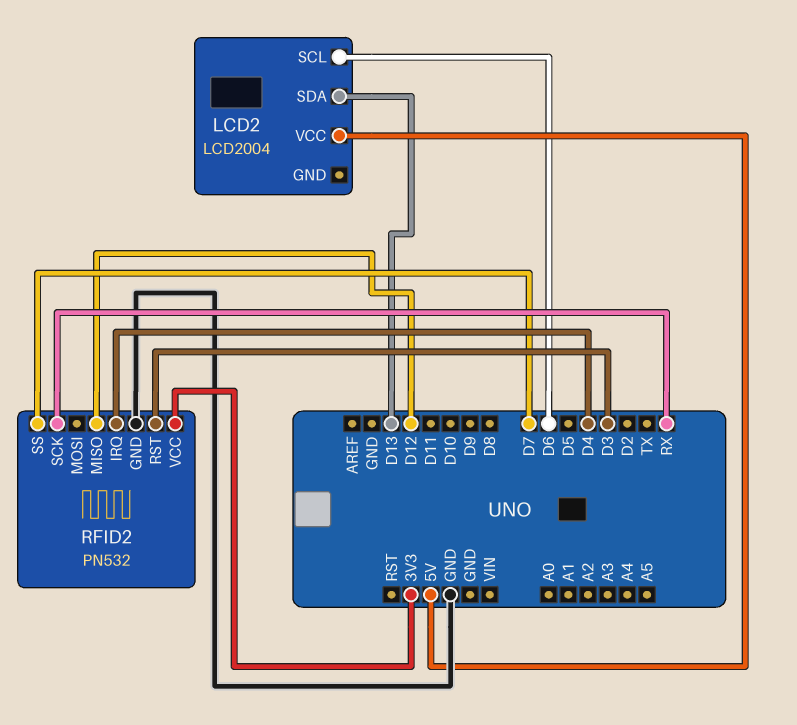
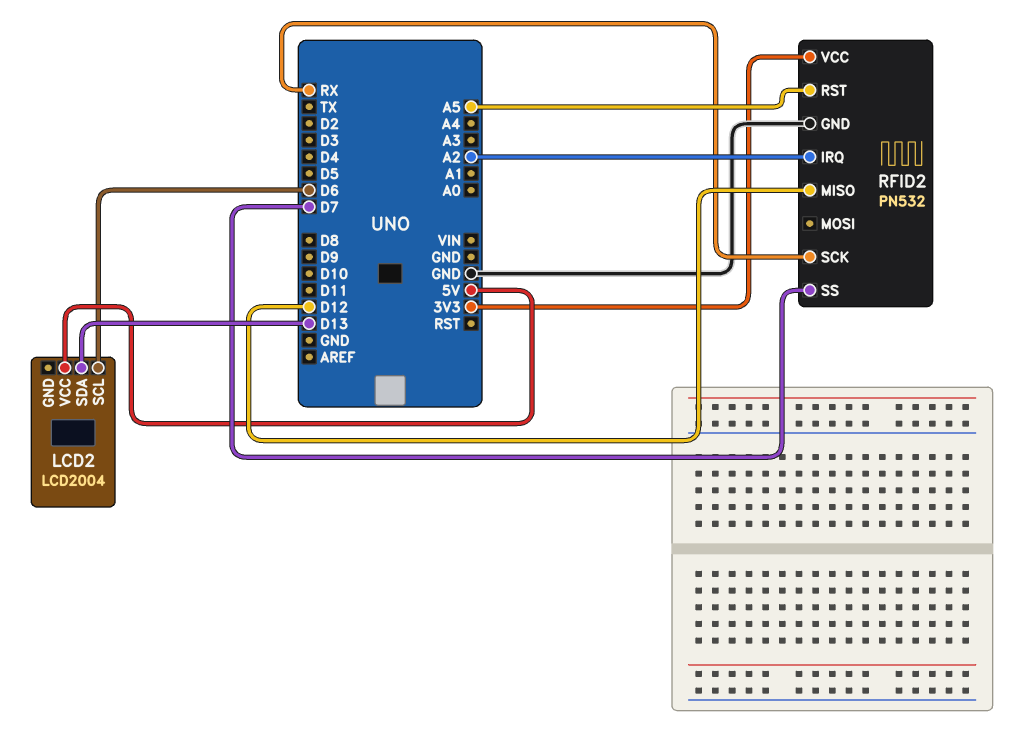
RFID2 pin IRQ: D4 -> A2
RFID2 pin RST: D3 -> A5

